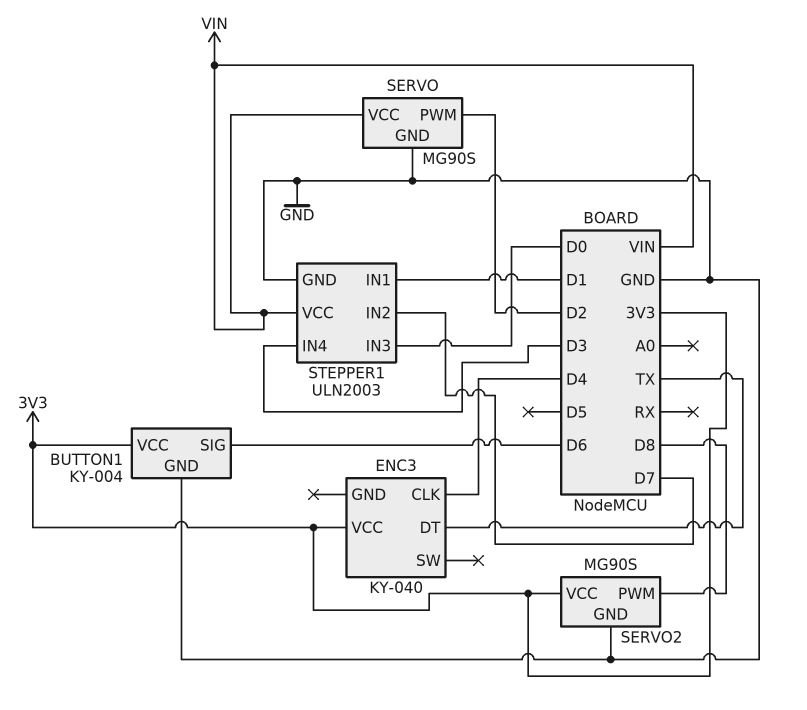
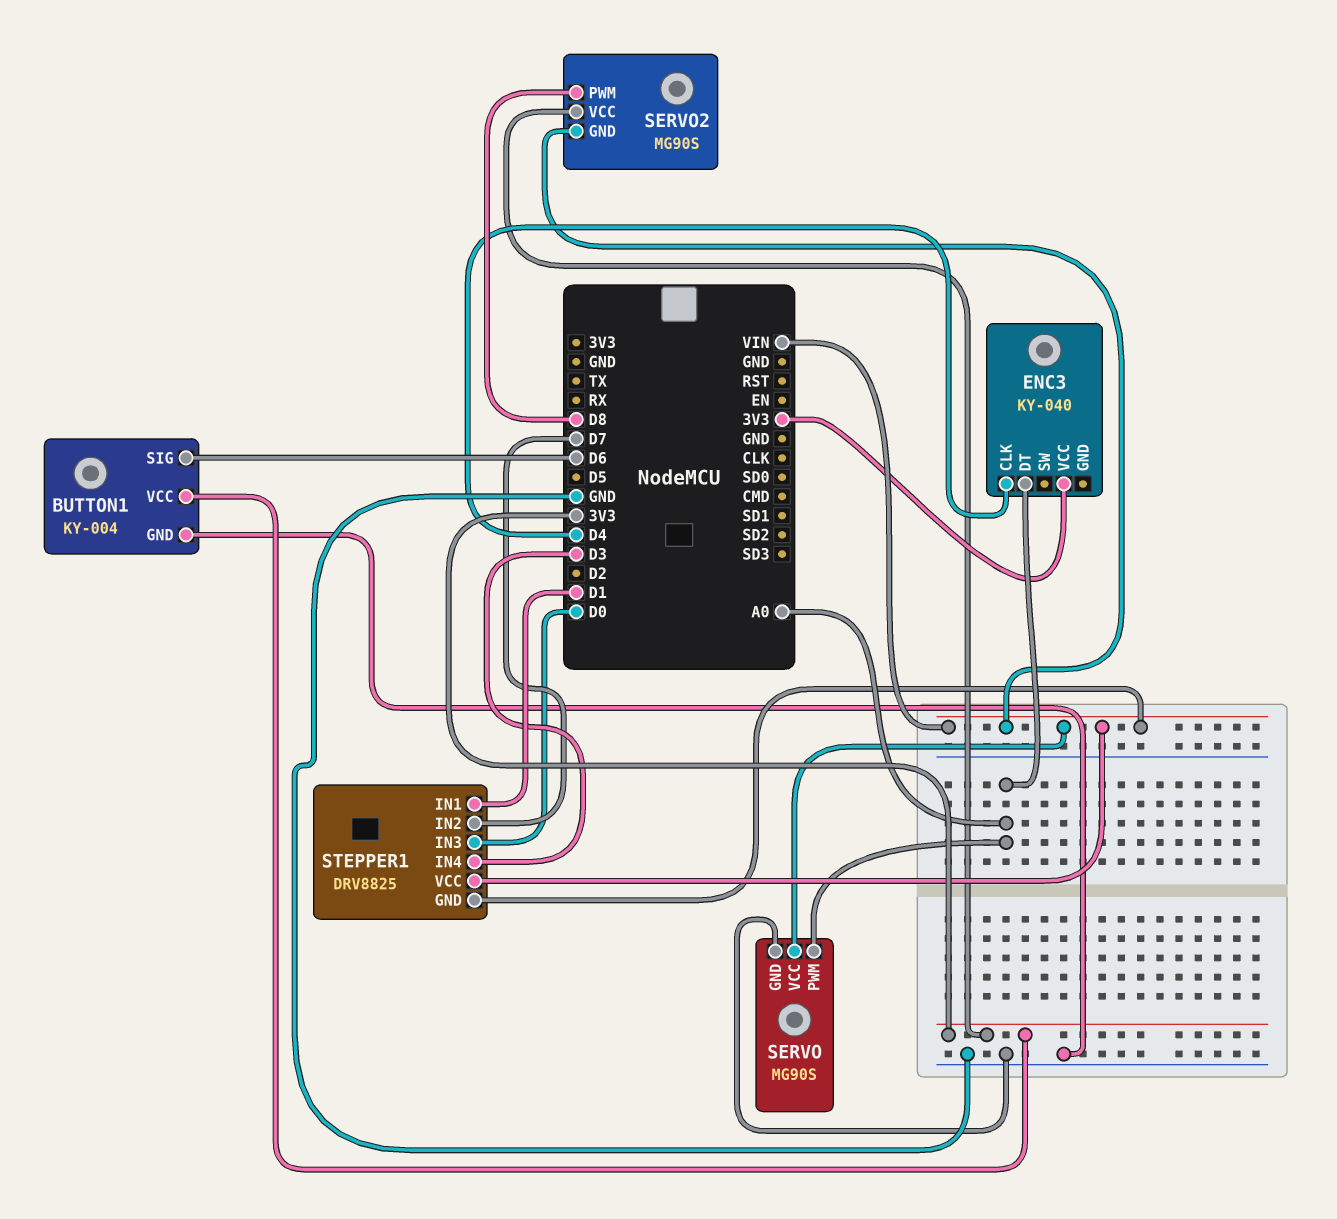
ENC3 pin DT: TX -> A0
SERVO pin PWM: D2 -> A0
SERVO2 pin GND: GND -> VIN
STEPPER1: ULN2003 -> DRV8825
STEPPER1 pin GND: GND -> VIN

